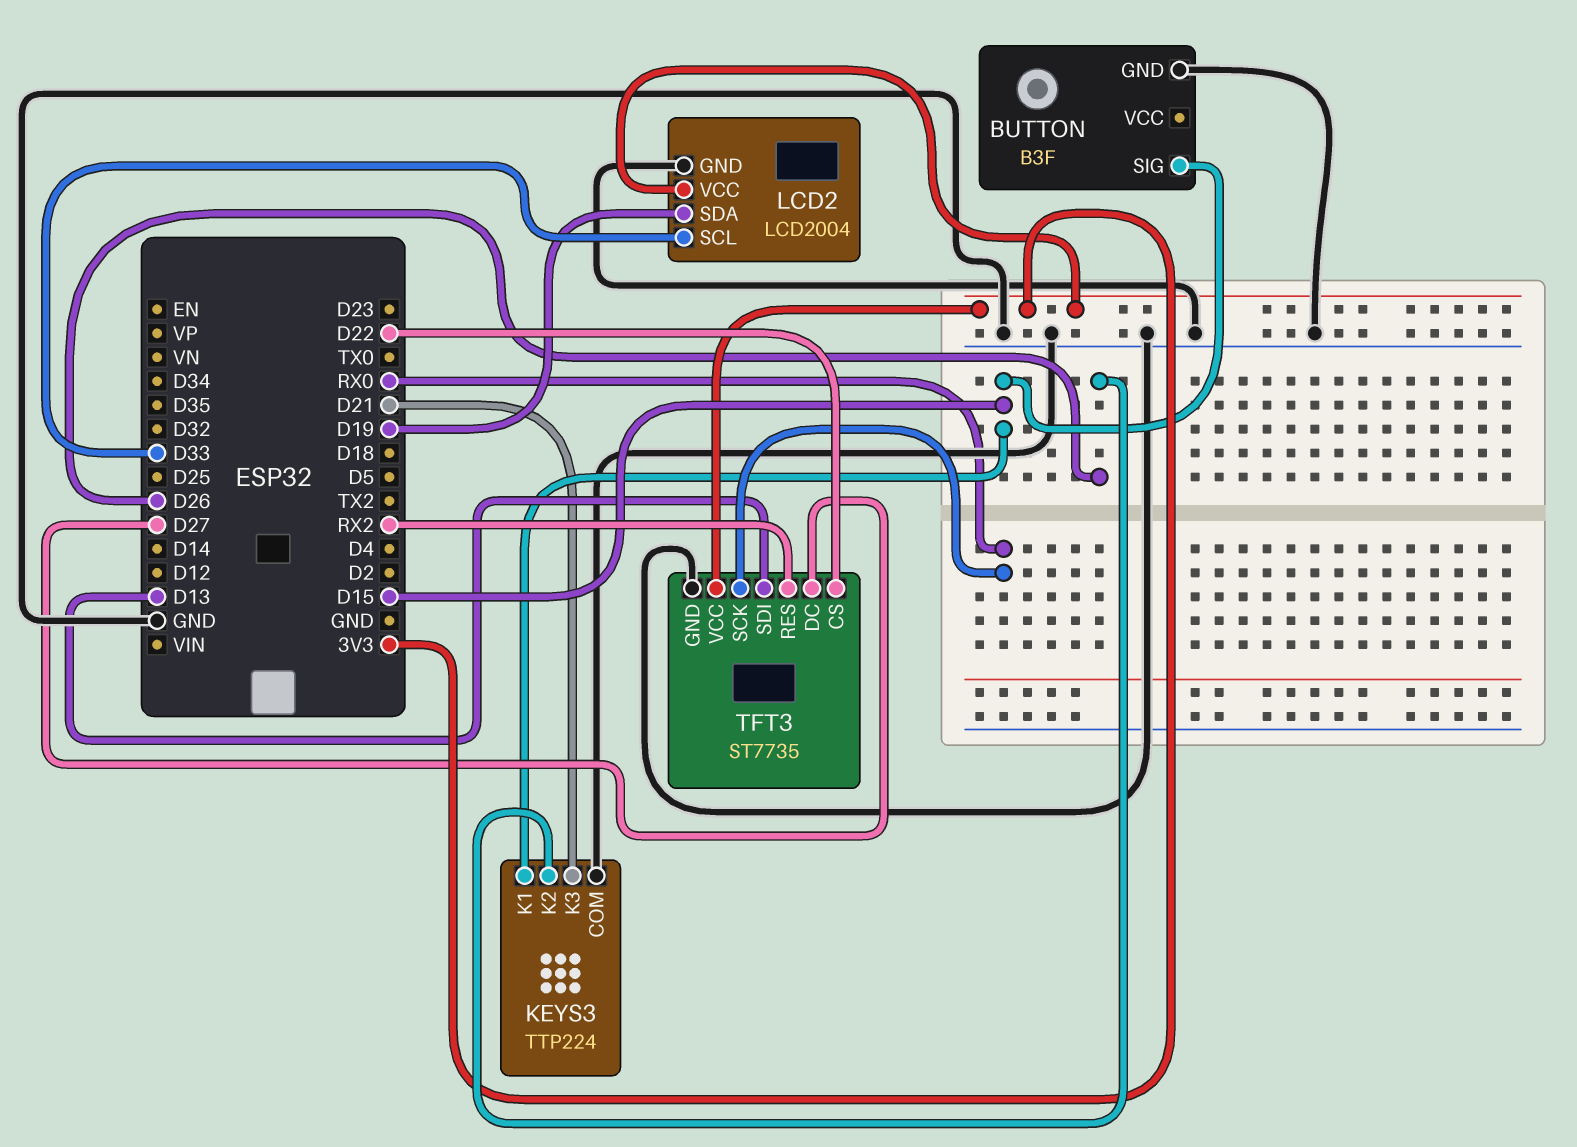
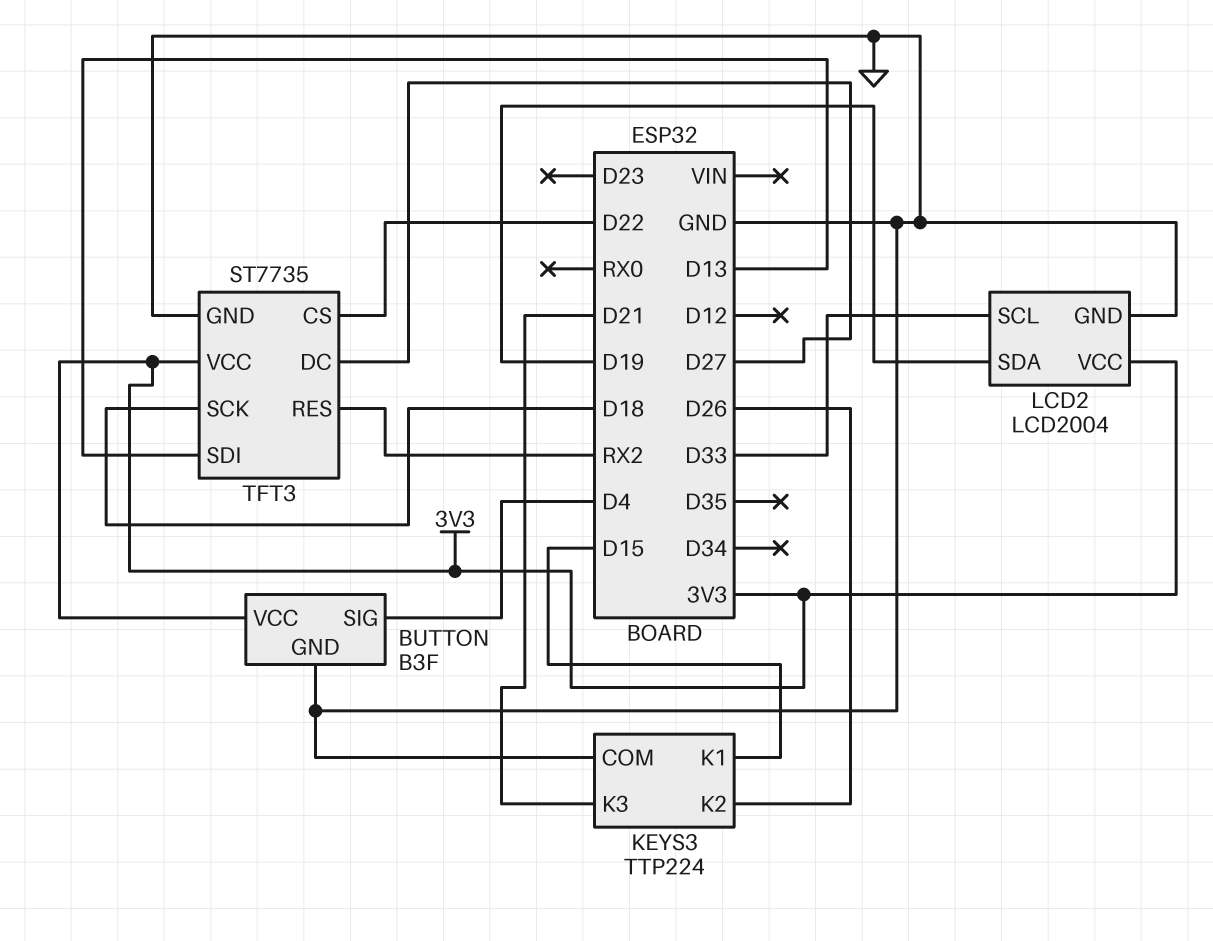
BUTTON pin SIG: D15 -> D4
BUTTON pin VCC: none -> 3V3
TFT3 pin SCK: RX0 -> D18

